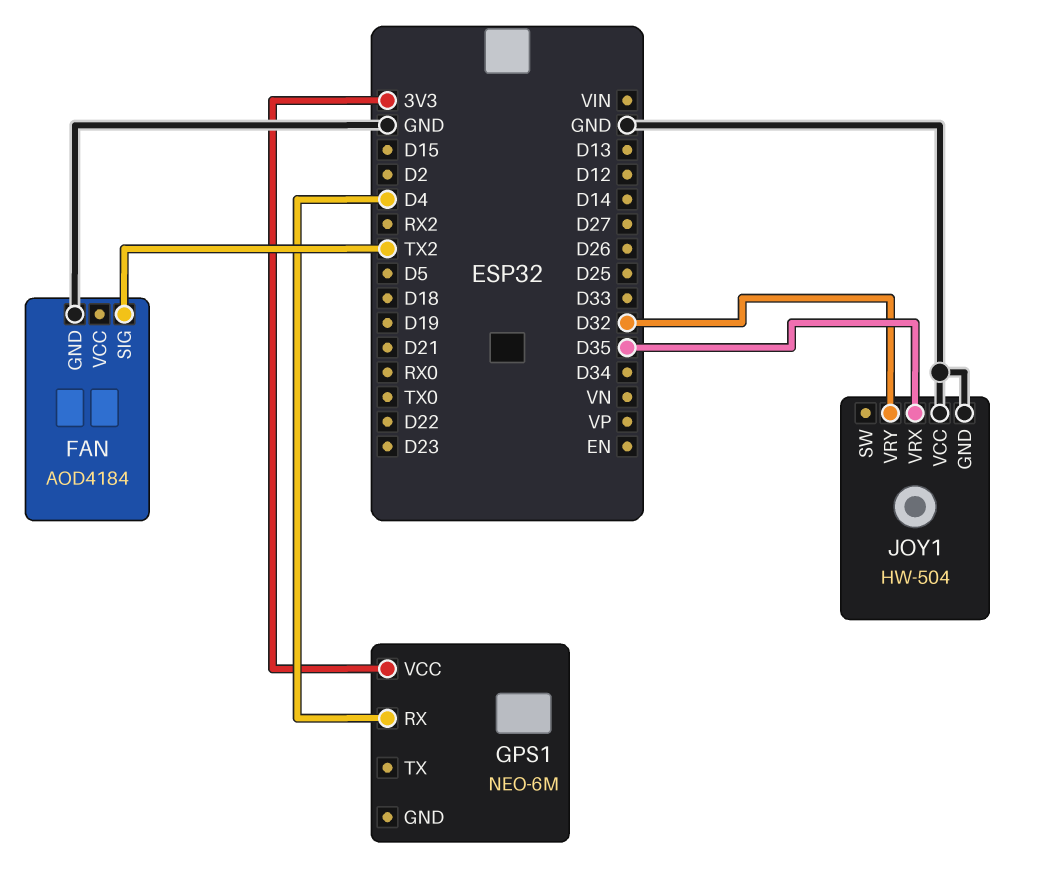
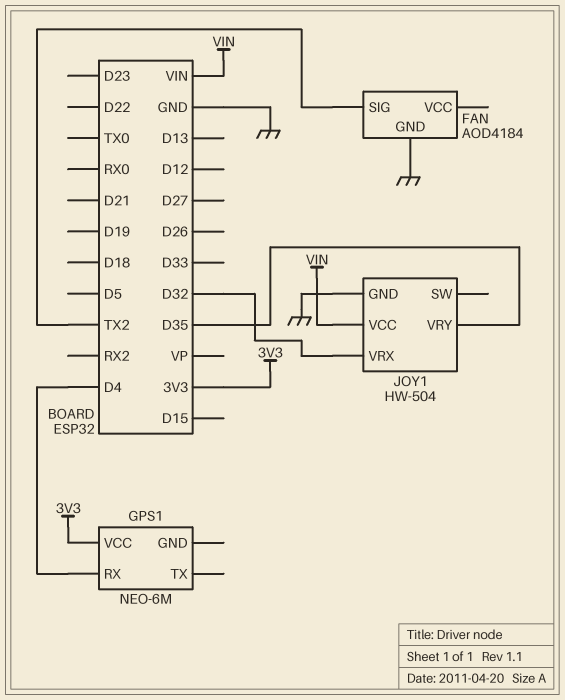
JOY1 pin VCC: GND -> VIN
JOY1 pin VRX: D35 -> D32
JOY1 pin VRY: D32 -> D35

